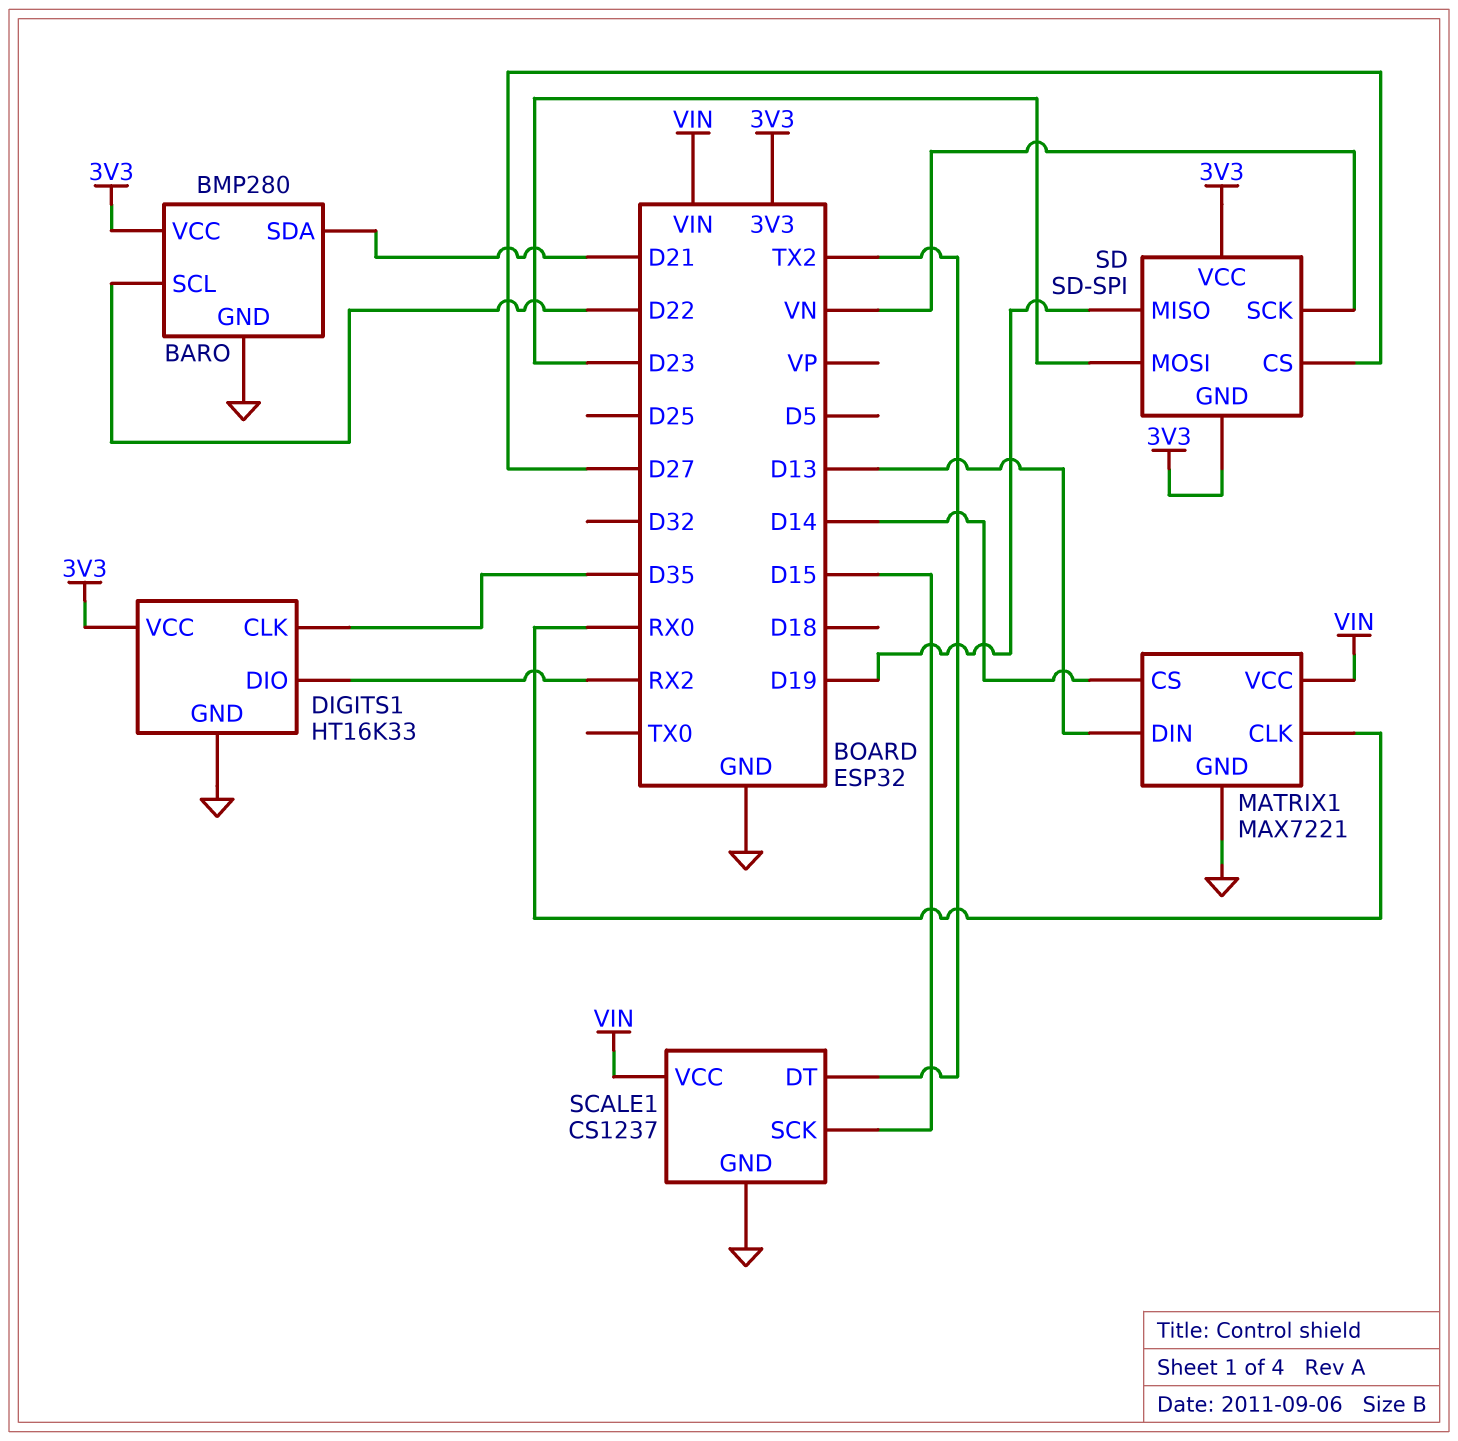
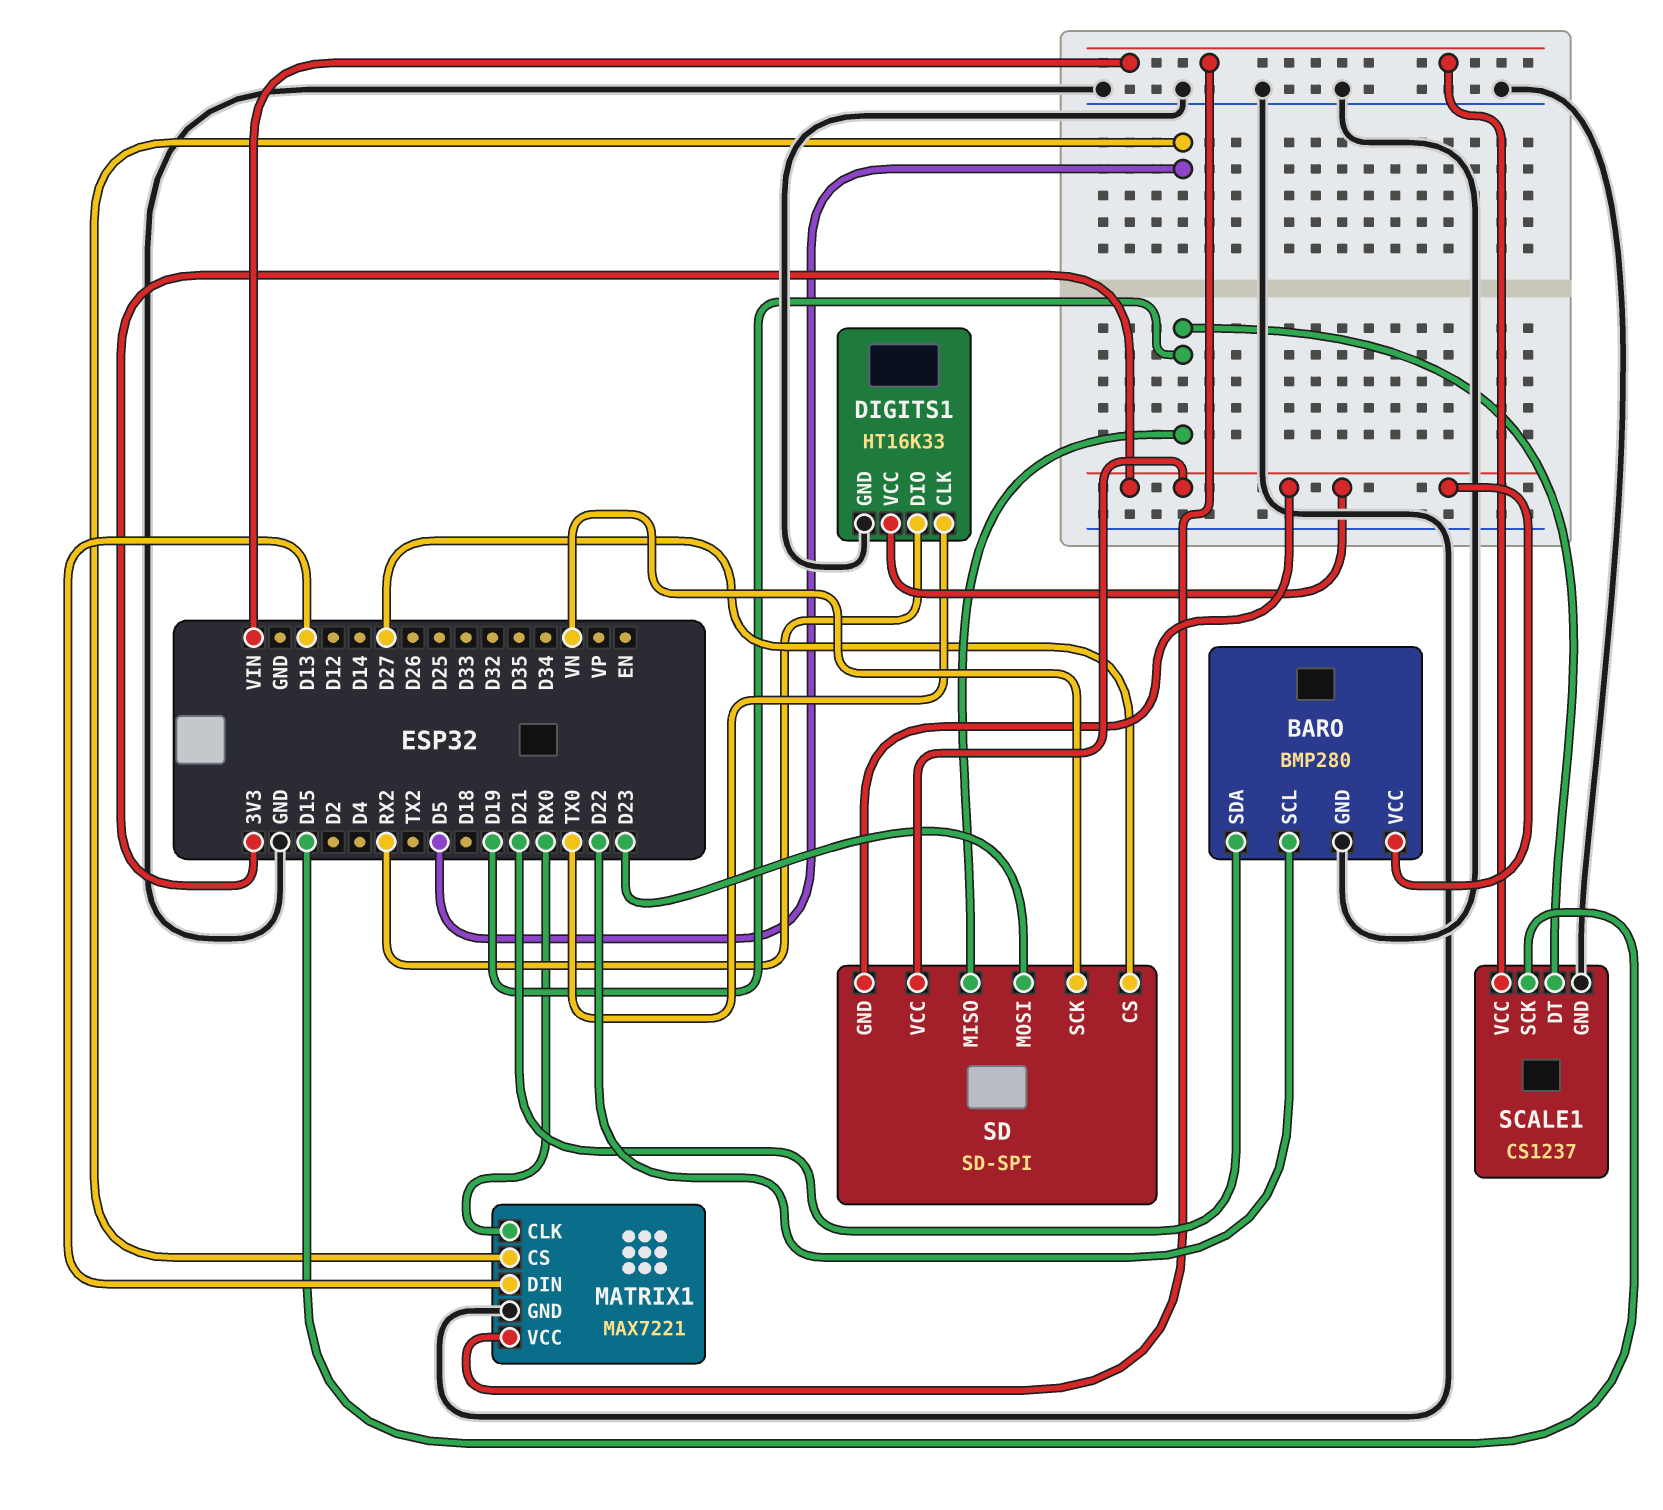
DIGITS1 pin CLK: D35 -> TX0
MATRIX1 pin CS: D14 -> D5
SCALE1 pin DT: TX2 -> D19

